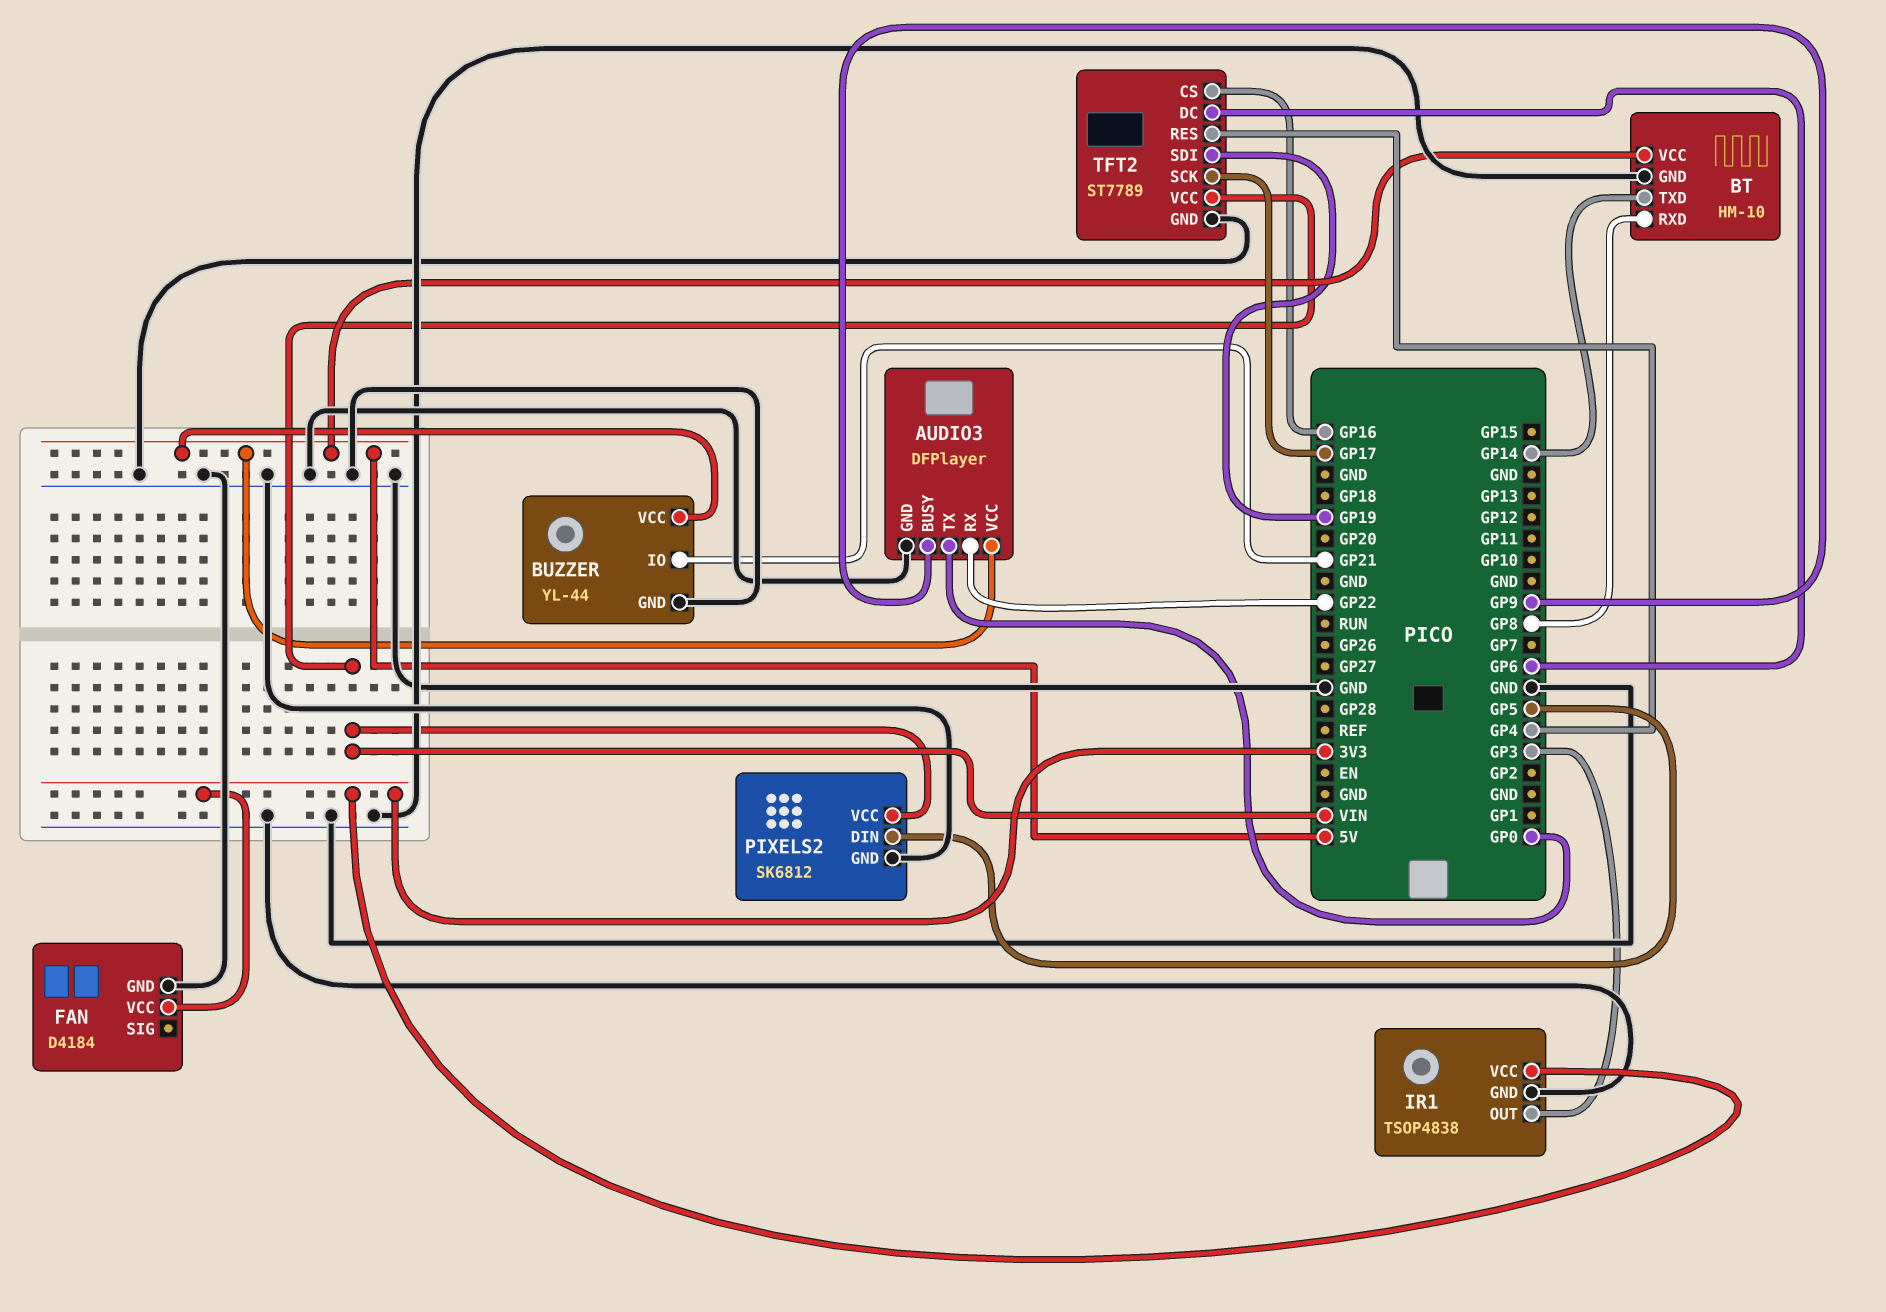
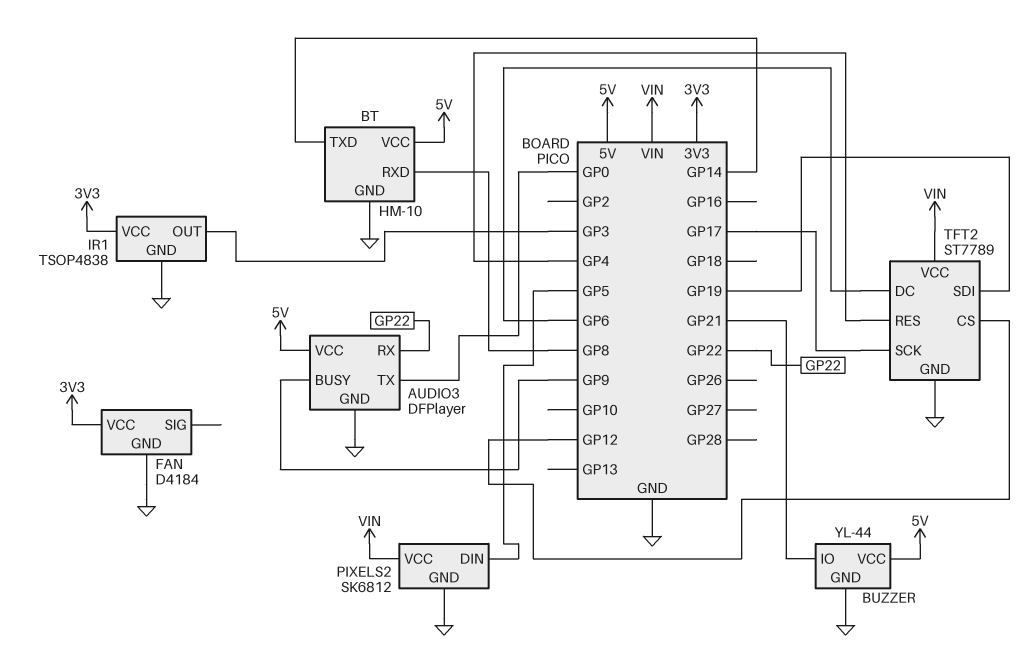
TFT2 pin CS: GP16 -> GP12

